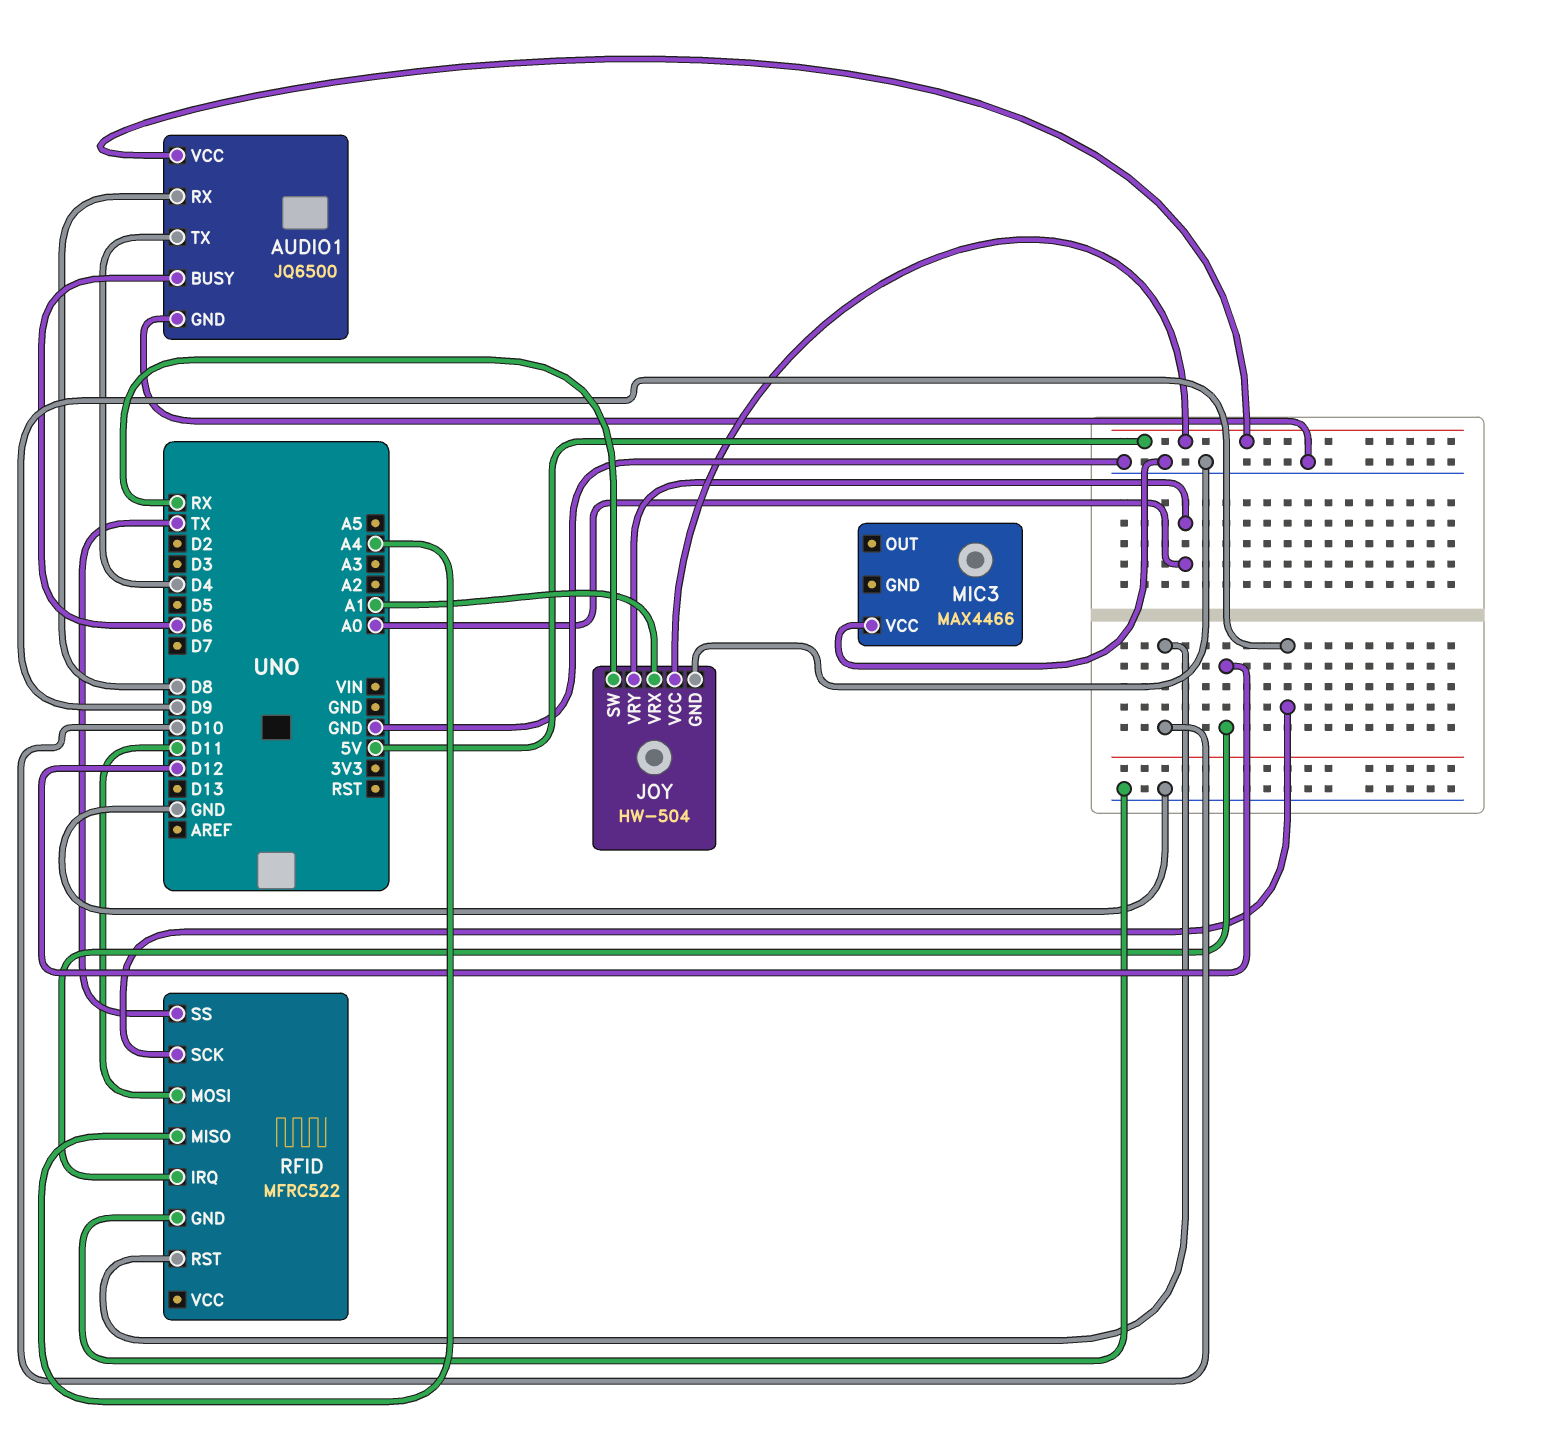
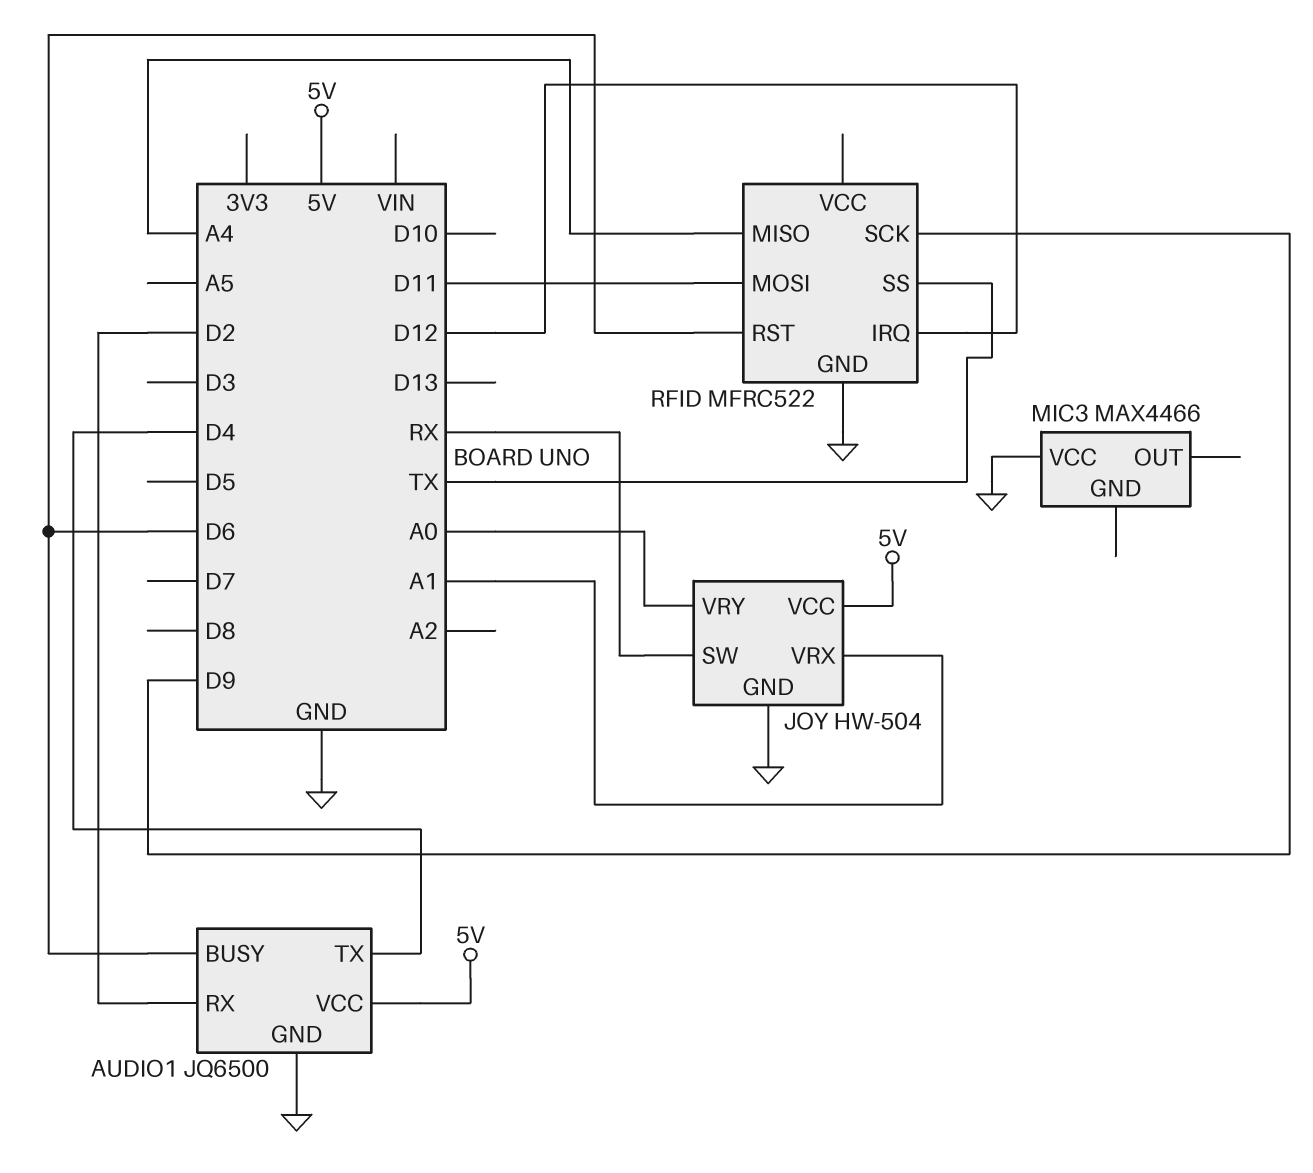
AUDIO1 pin RX: D8 -> D2
RFID pin RST: D10 -> D6

